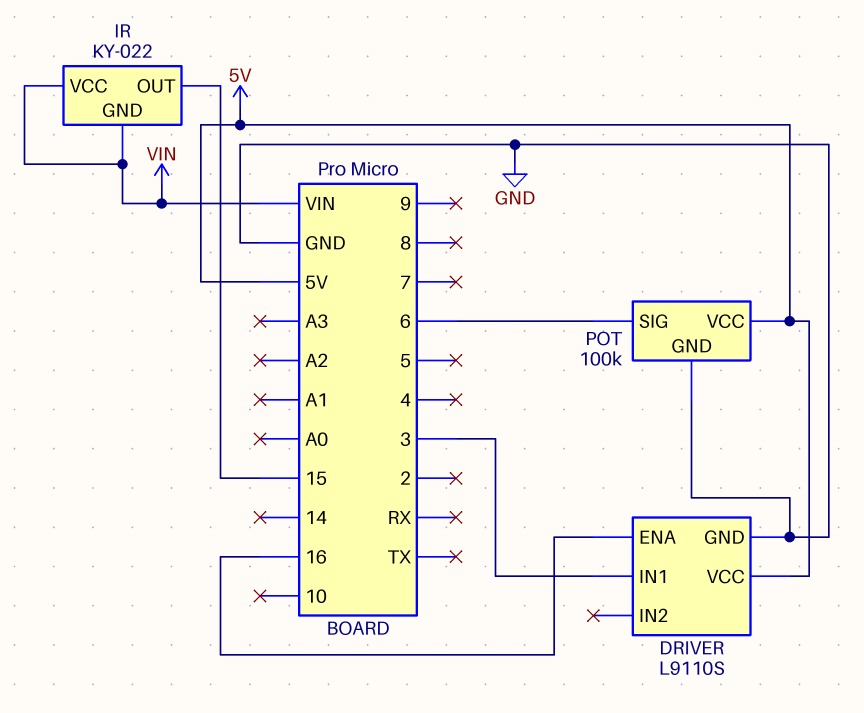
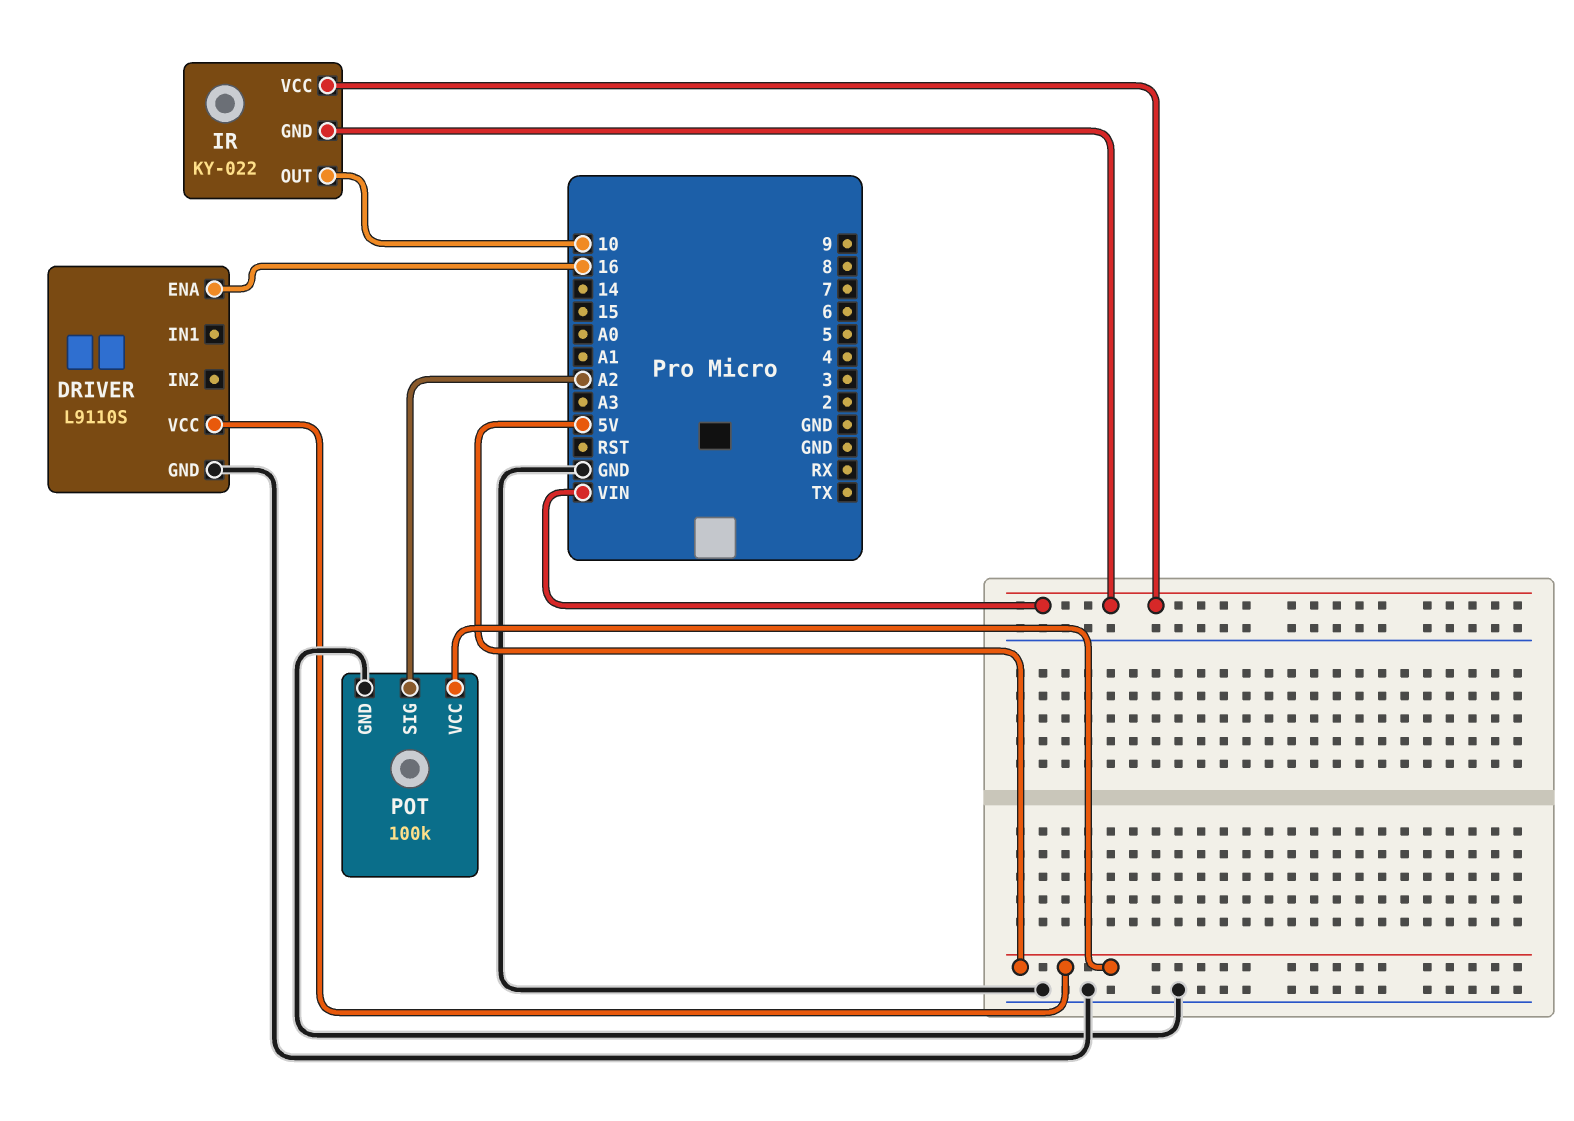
DRIVER pin IN1: 3 -> none
IR pin OUT: 15 -> 10
POT pin SIG: 6 -> A2

